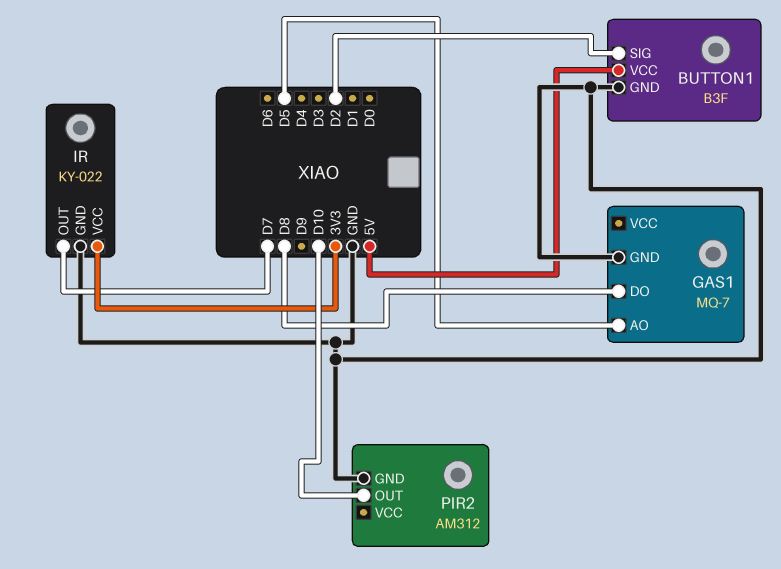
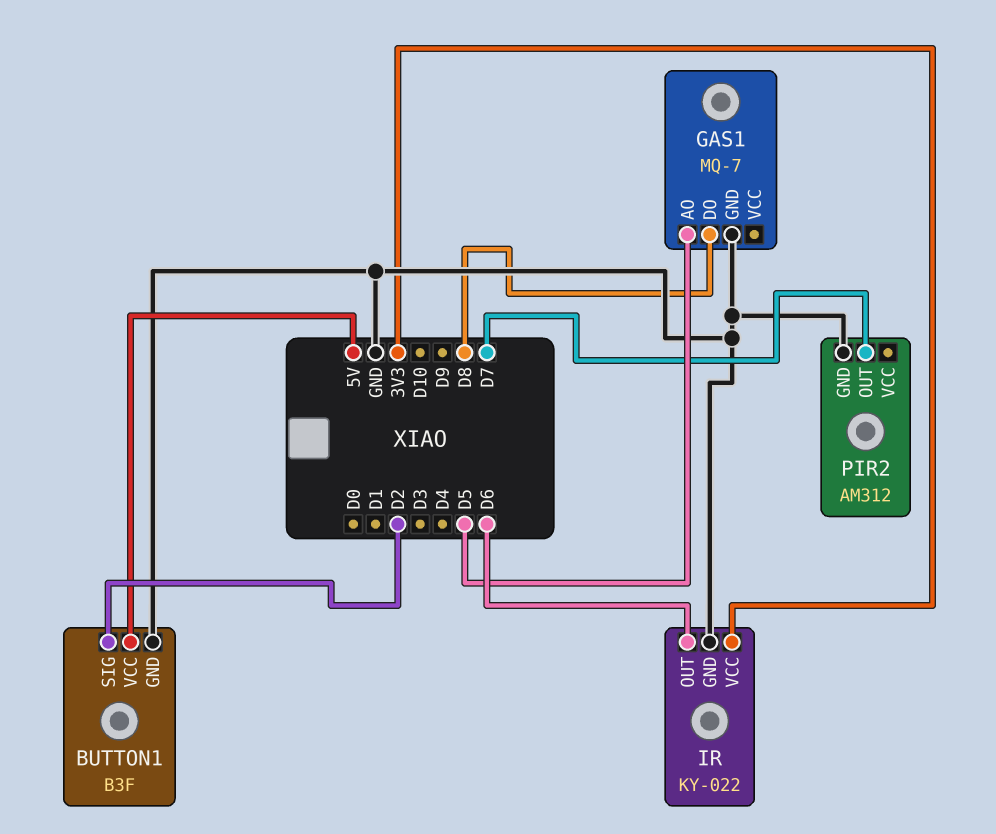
IR pin OUT: D7 -> D6
PIR2 pin OUT: D10 -> D7

